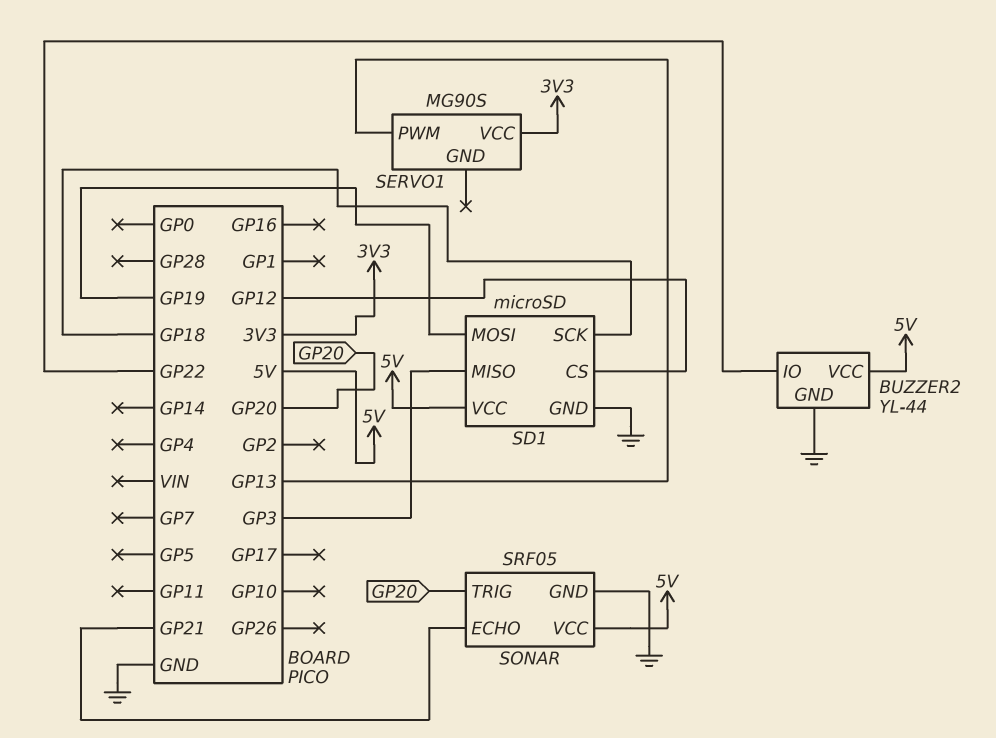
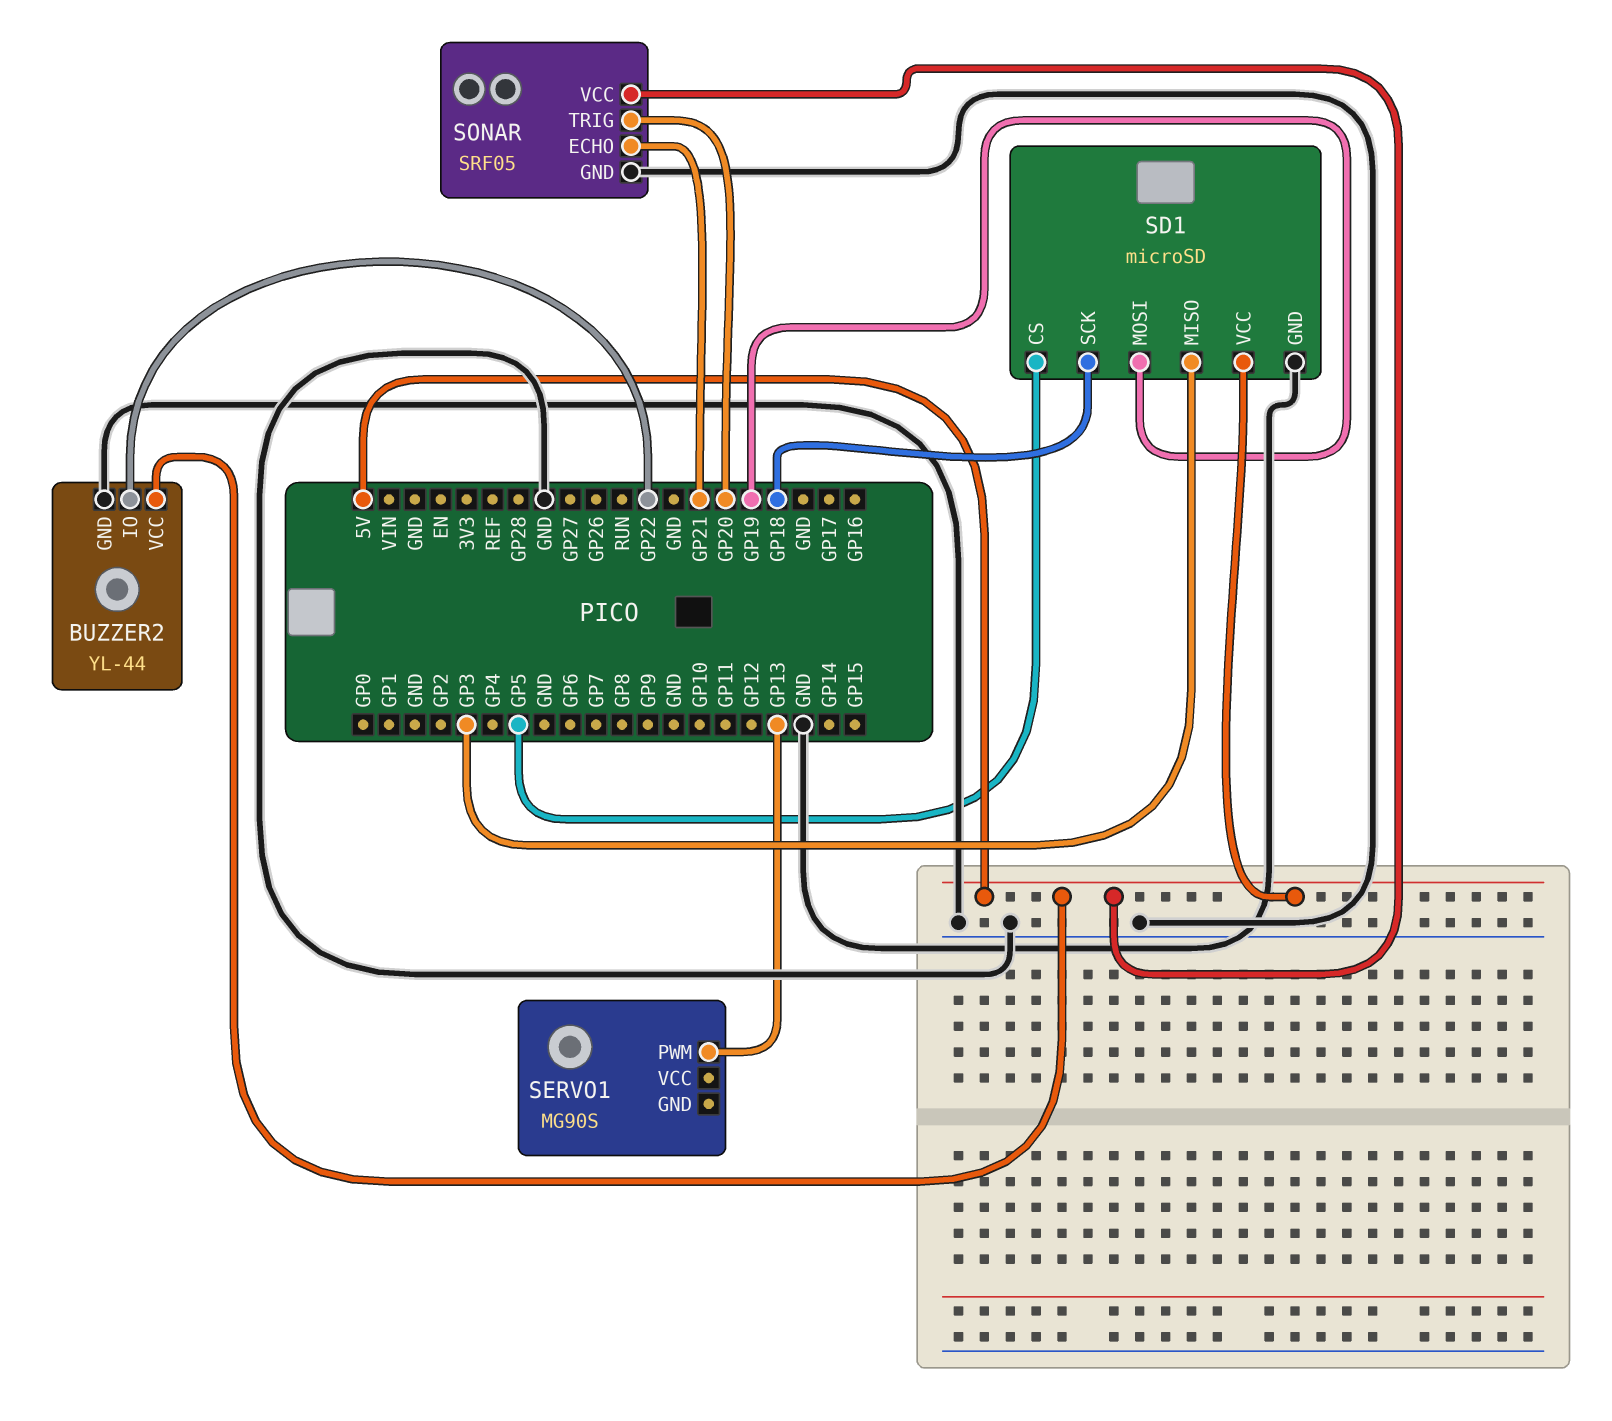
SD1 pin CS: GP12 -> GP5
SERVO1 pin VCC: 3V3 -> none

